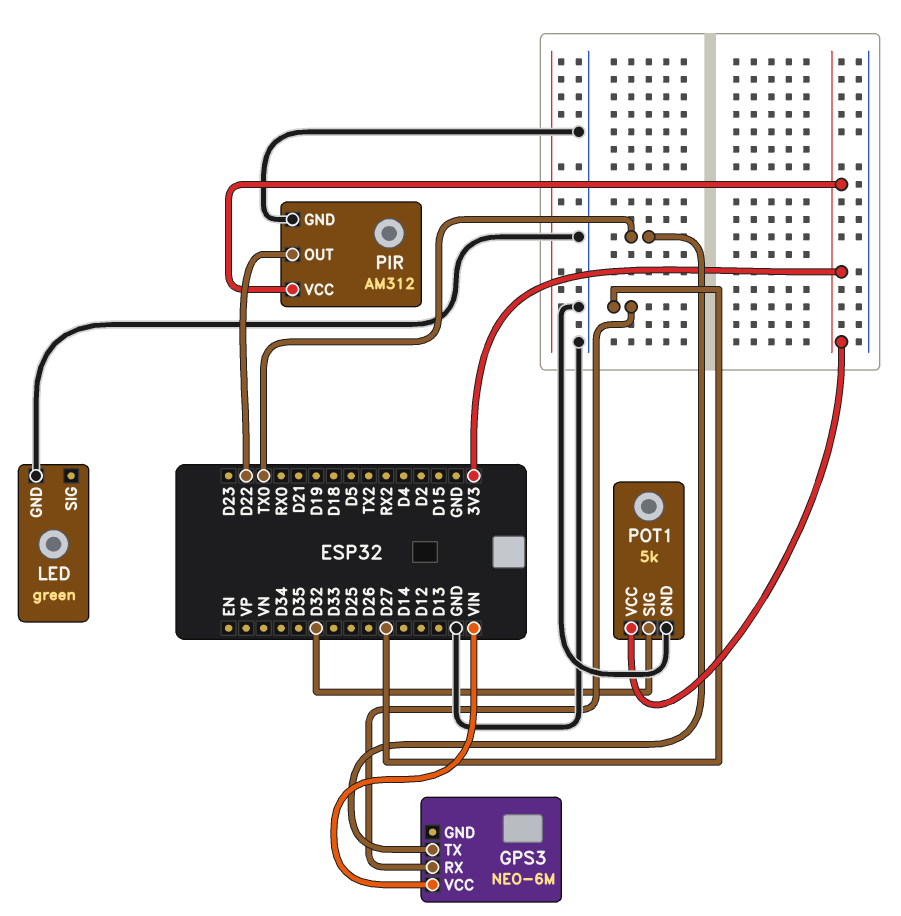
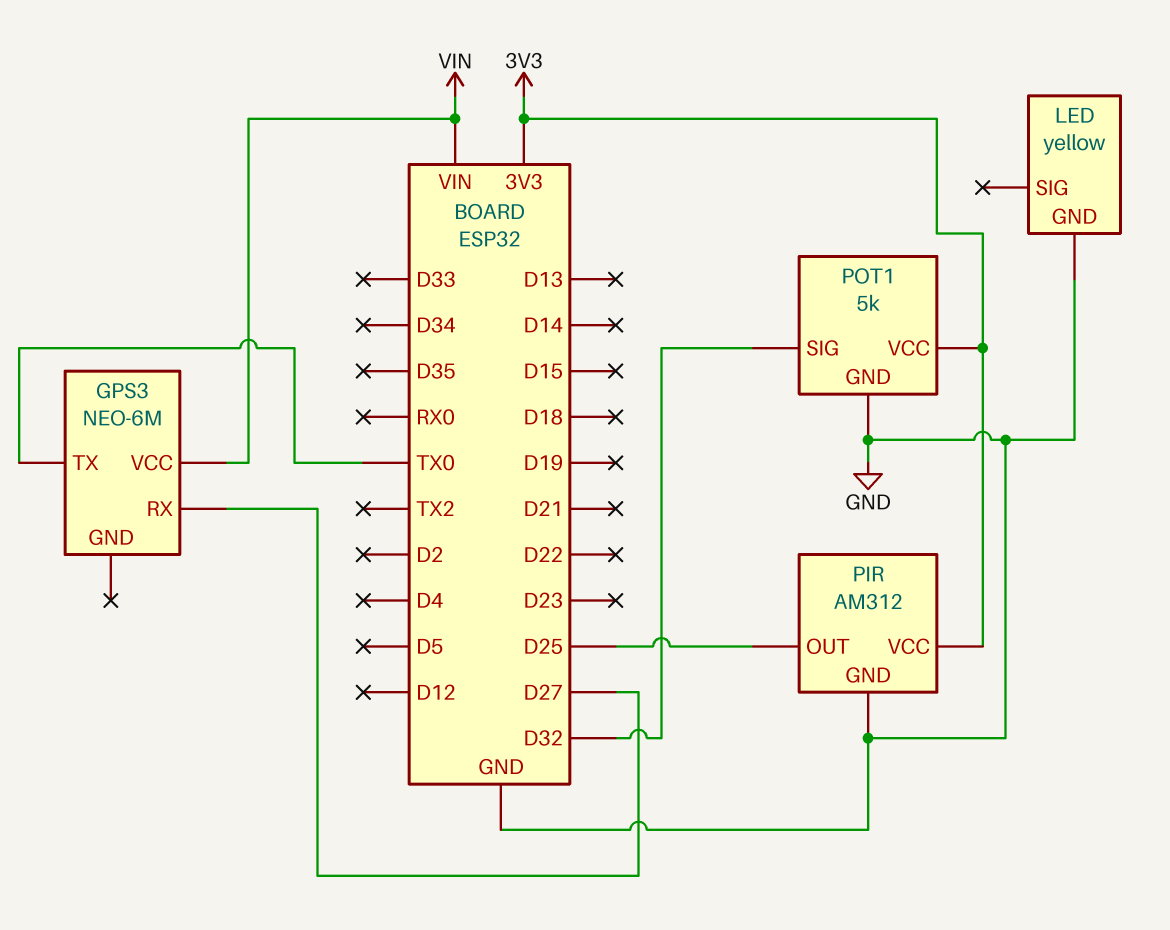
LED: green -> yellow
PIR pin OUT: D22 -> D25

